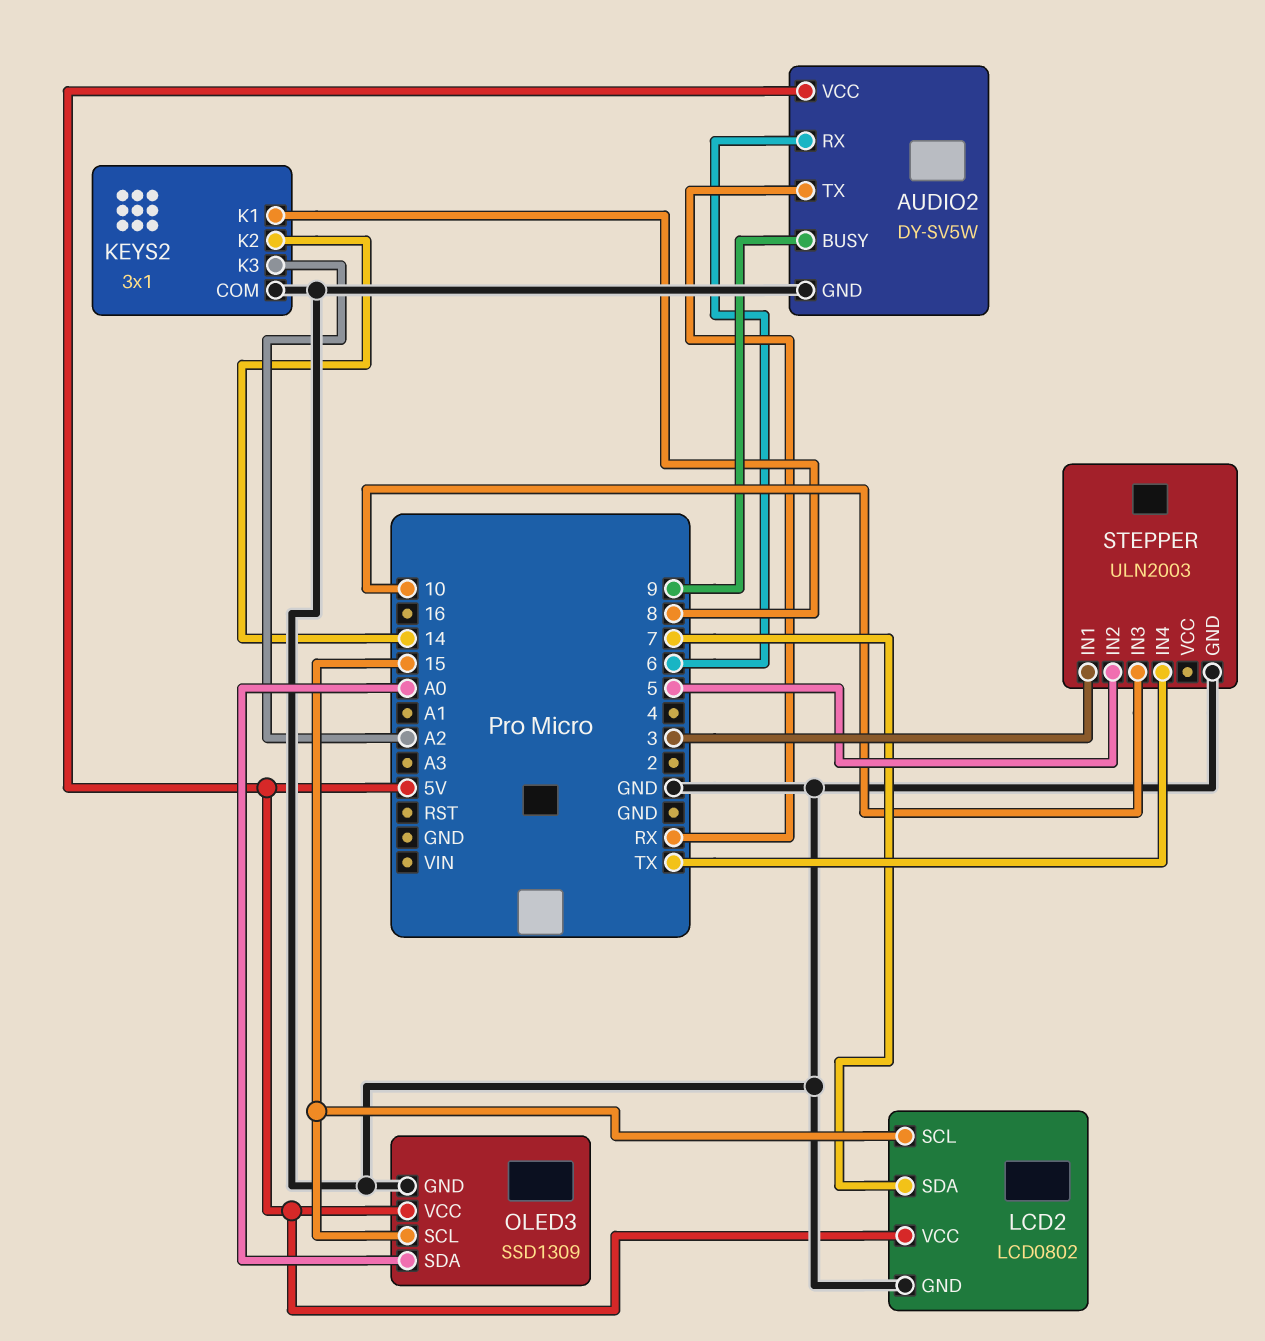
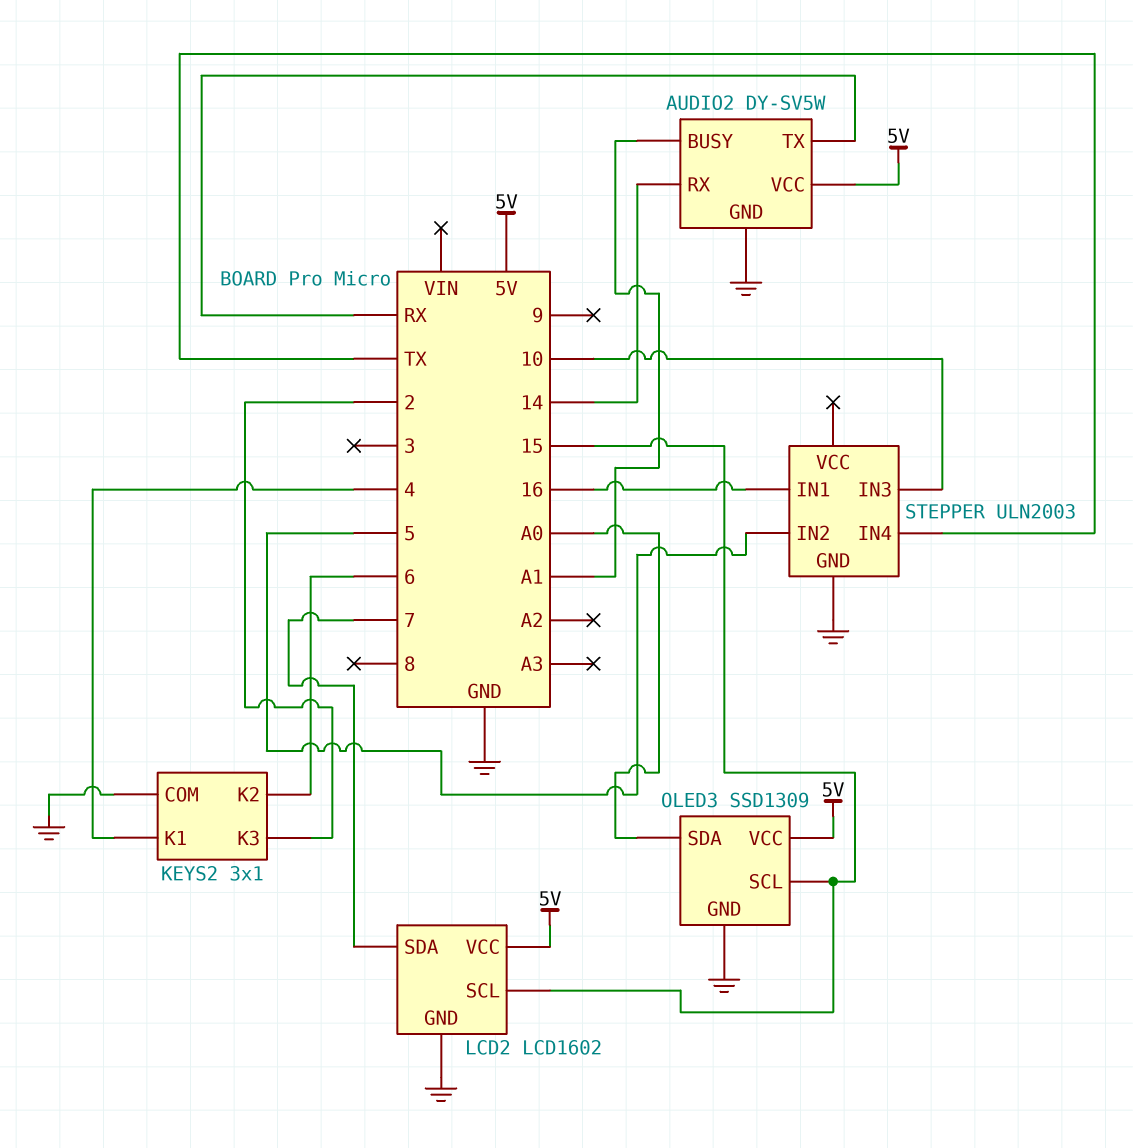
AUDIO2 pin BUSY: 9 -> A1
AUDIO2 pin RX: 6 -> 14
KEYS2 pin K1: 8 -> 4
KEYS2 pin K2: 14 -> 6
KEYS2 pin K3: A2 -> 2
LCD2: LCD0802 -> LCD1602
STEPPER pin IN1: 3 -> 16

